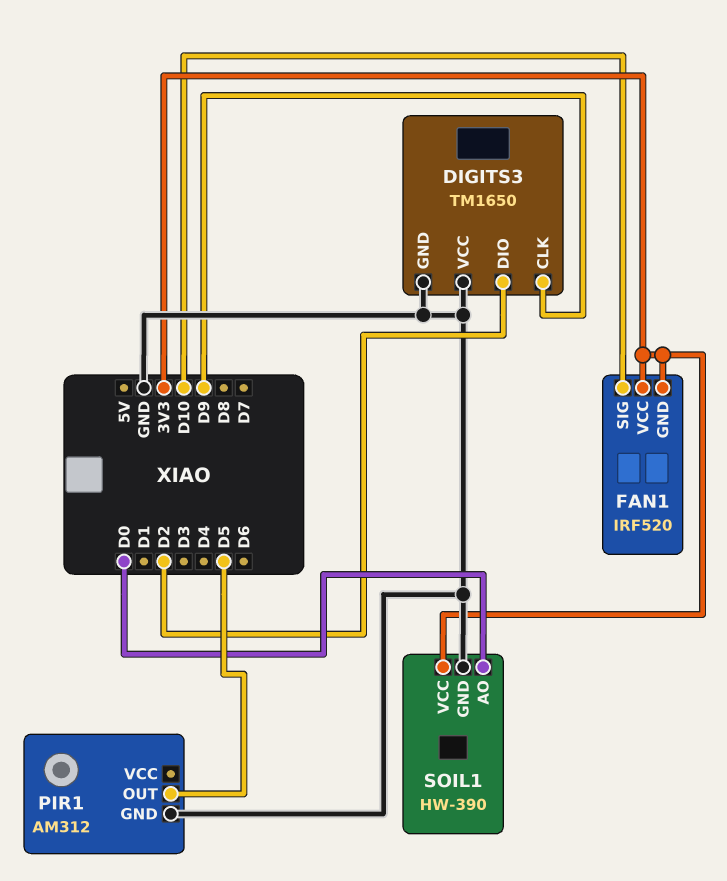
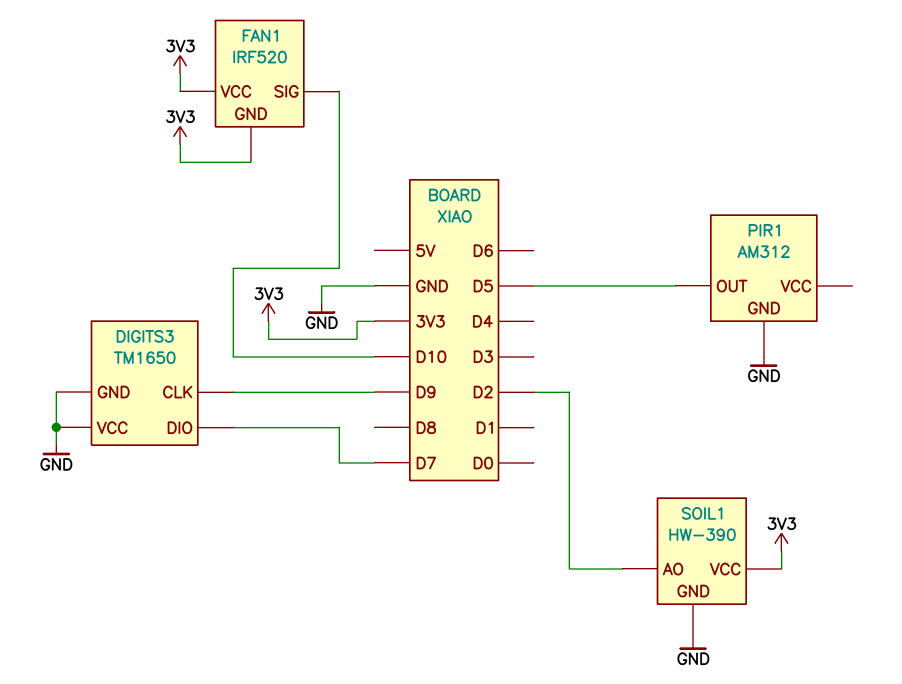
DIGITS3 pin DIO: D2 -> D7
SOIL1 pin AO: D0 -> D2

